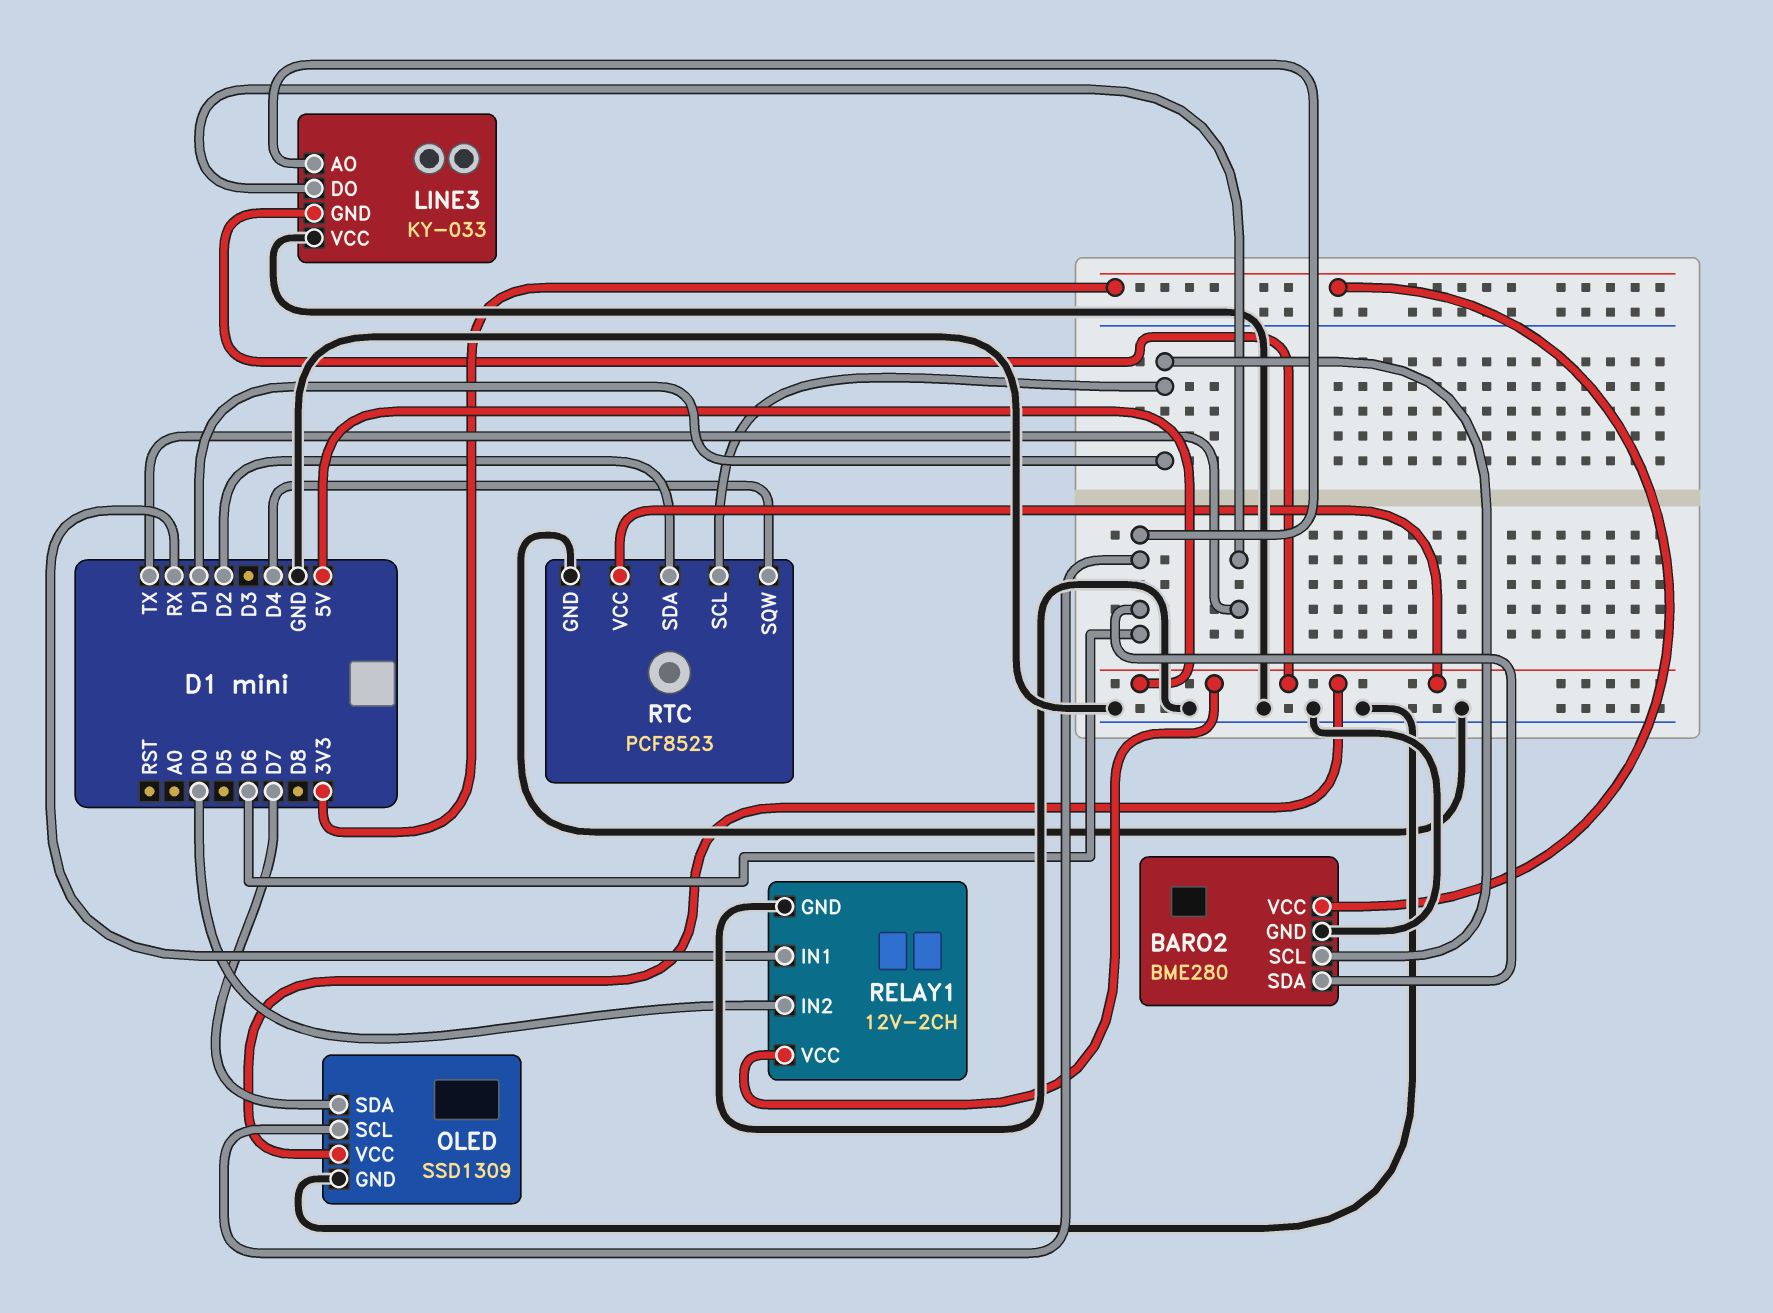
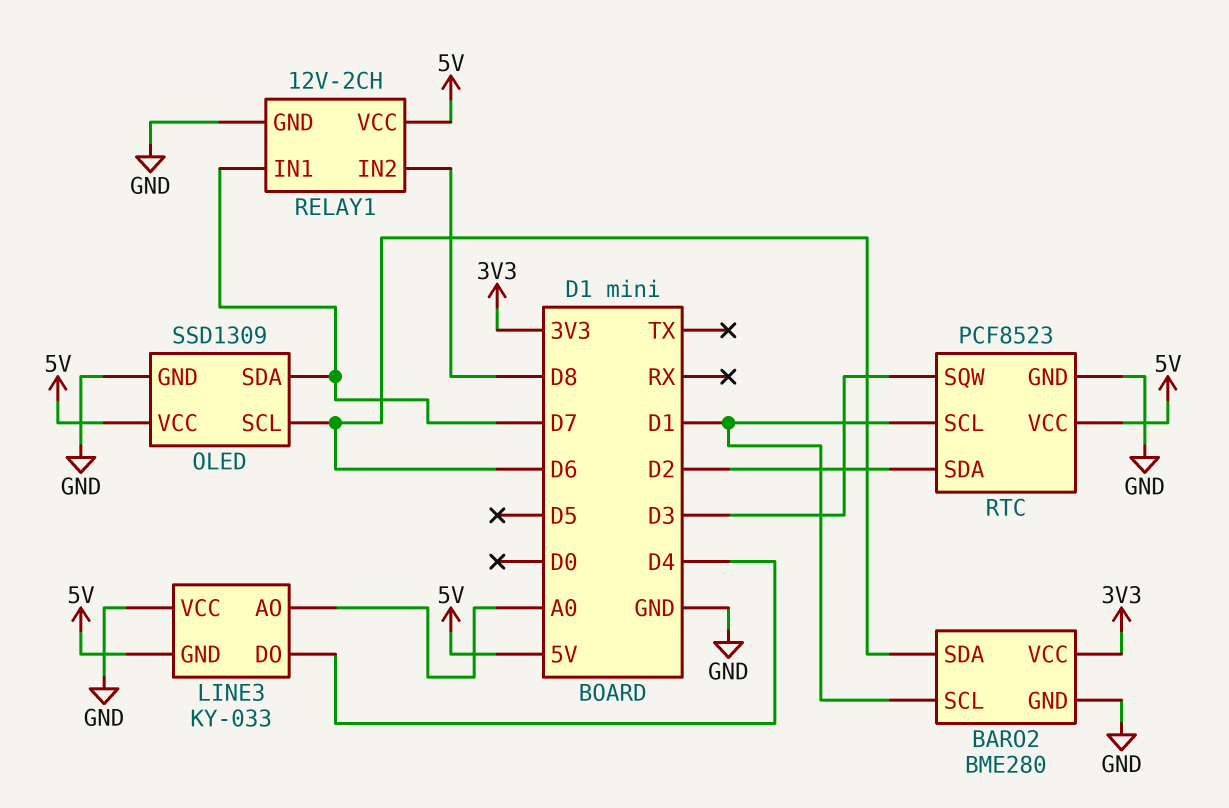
LINE3 pin AO: D6 -> A0
LINE3 pin DO: TX -> D4
RELAY1 pin IN1: RX -> D7
RELAY1 pin IN2: D0 -> D8
RTC pin SQW: D4 -> D3

